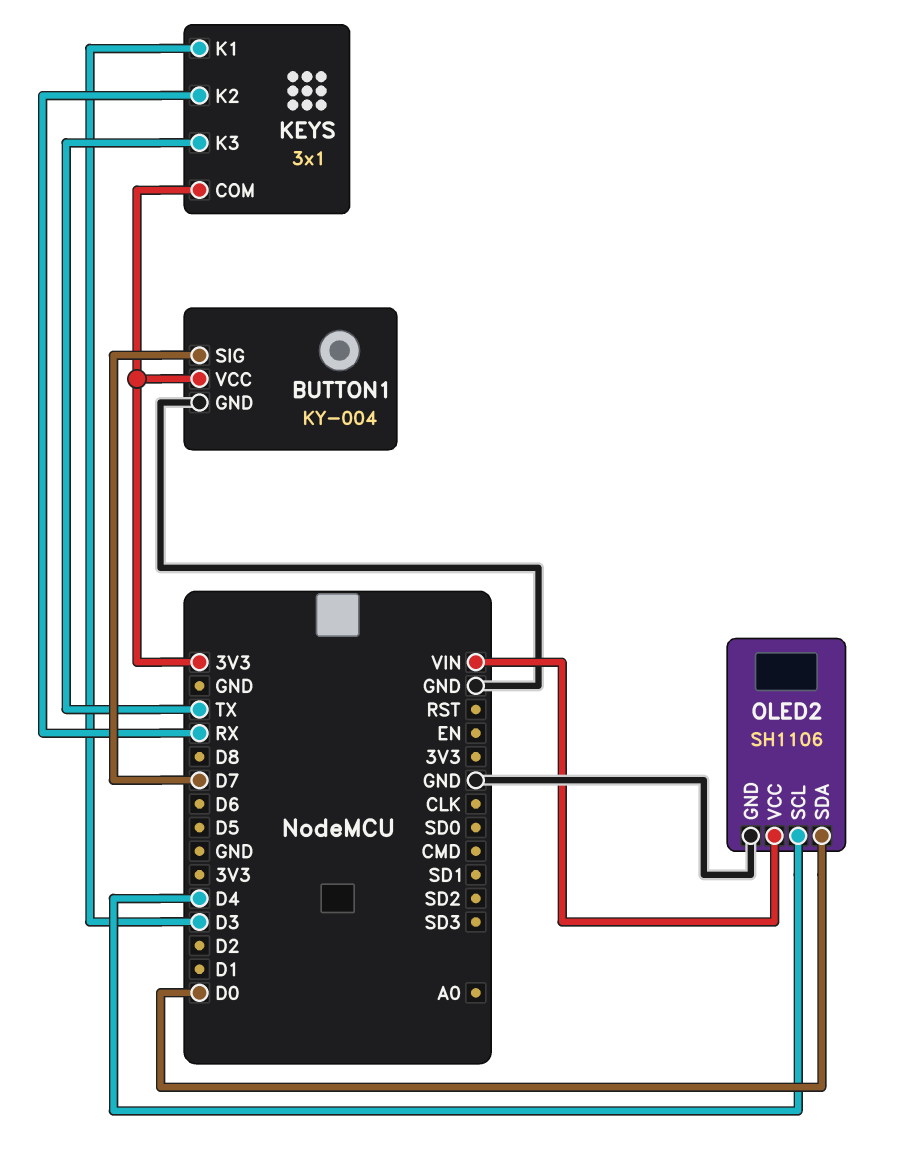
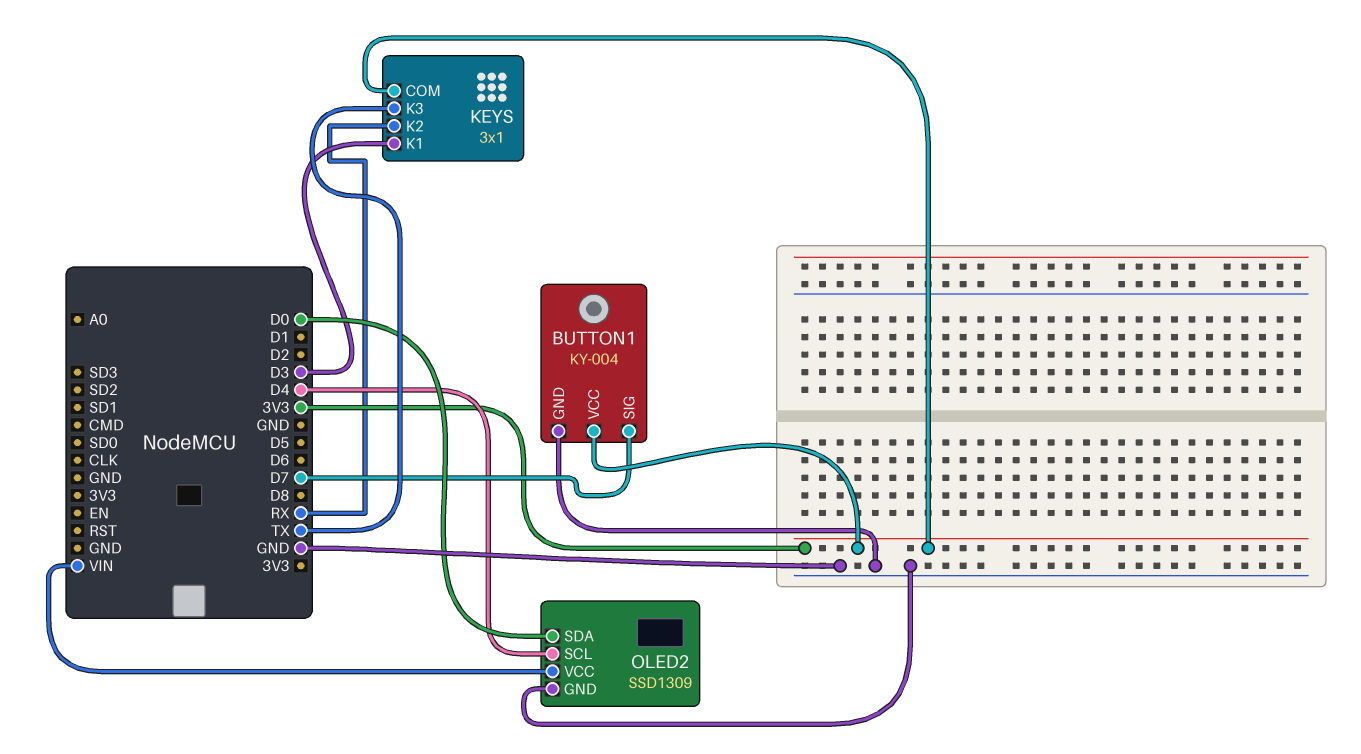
OLED2: SH1106 -> SSD1309

